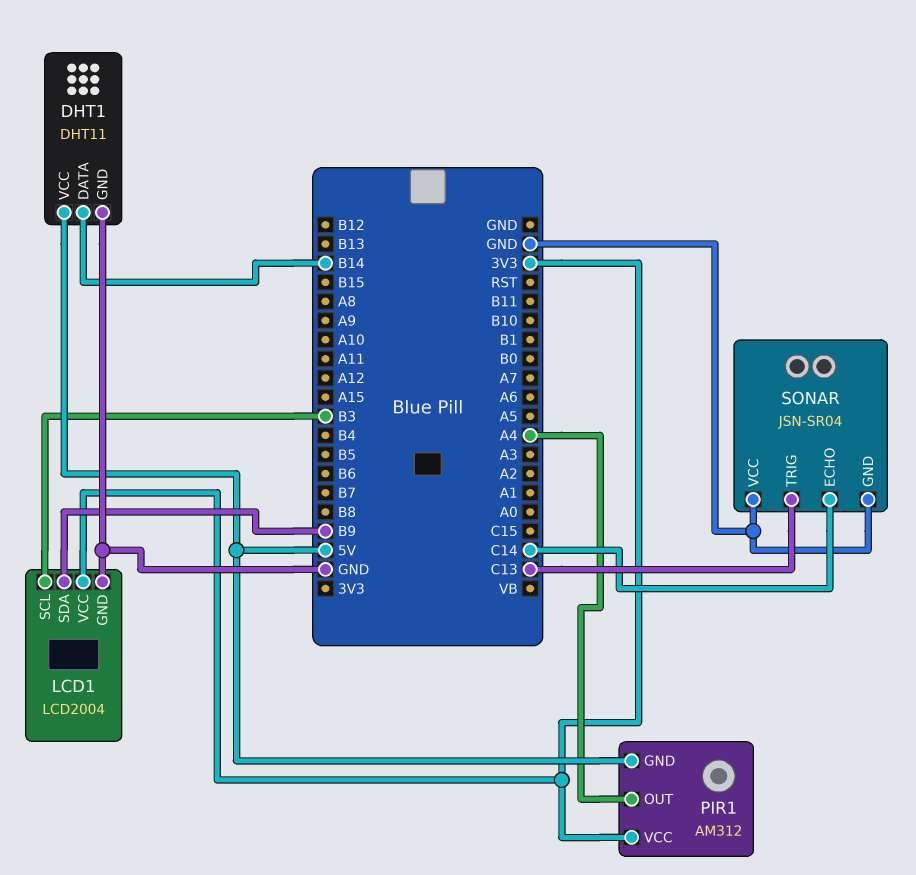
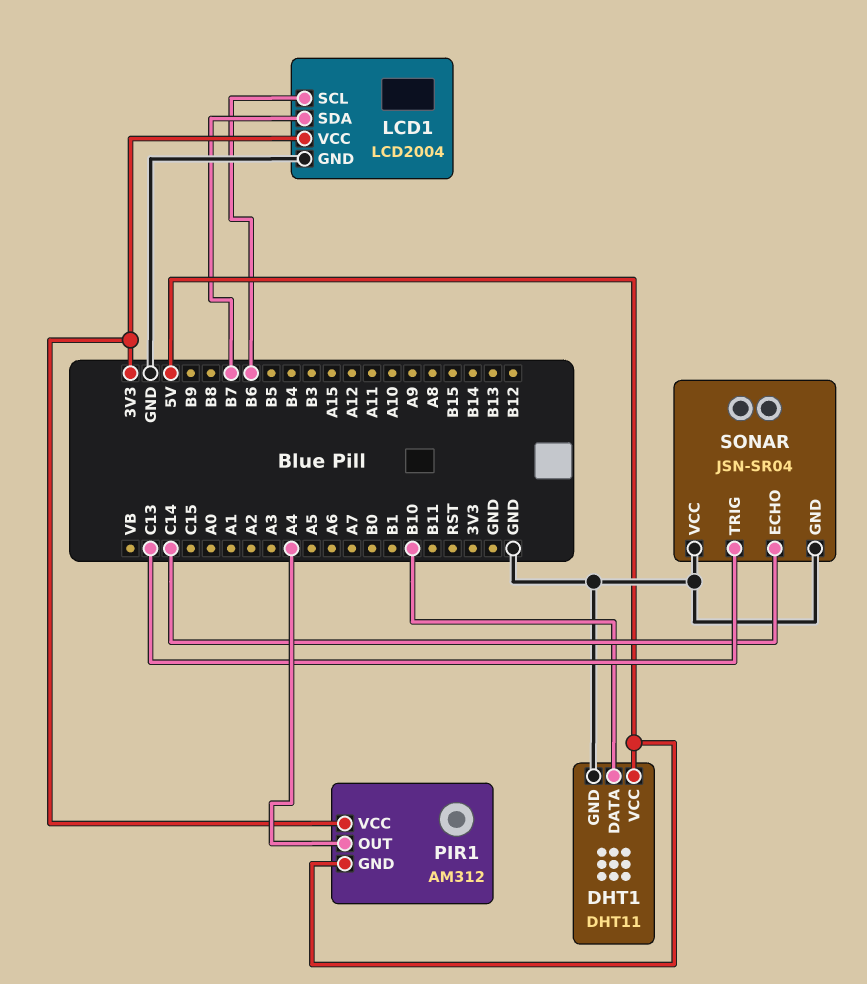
DHT1 pin DATA: B14 -> B10
LCD1 pin SCL: B3 -> B6
LCD1 pin SDA: B9 -> B7

